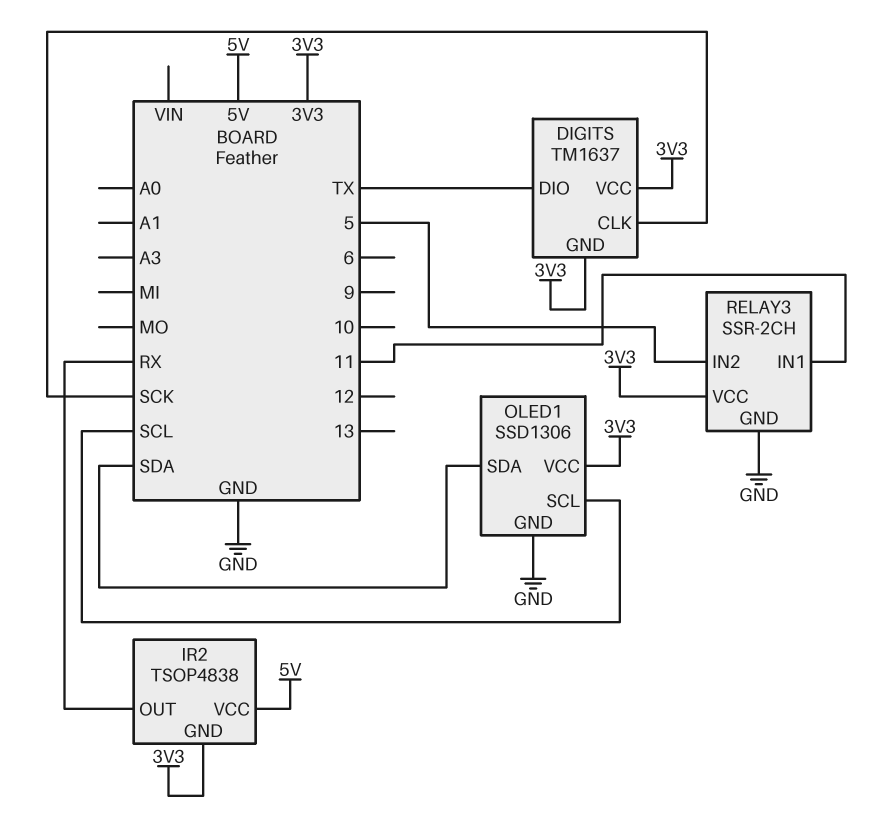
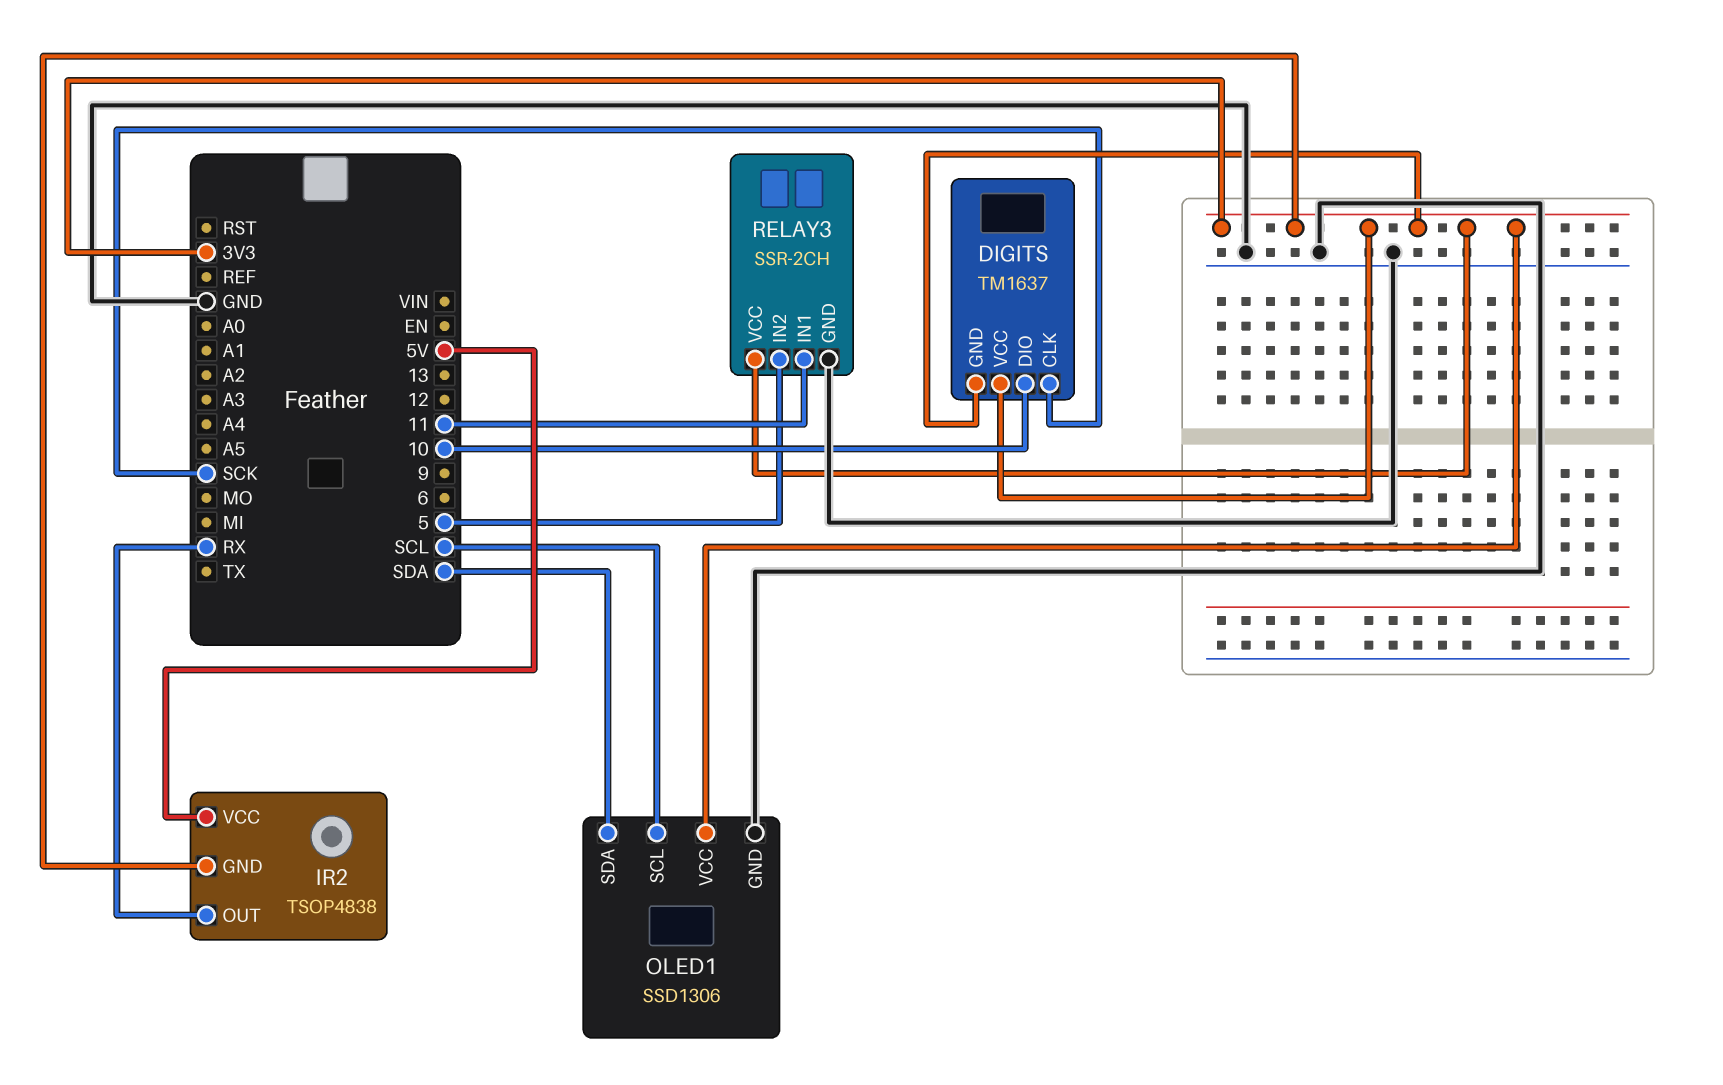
DIGITS pin DIO: TX -> 10

